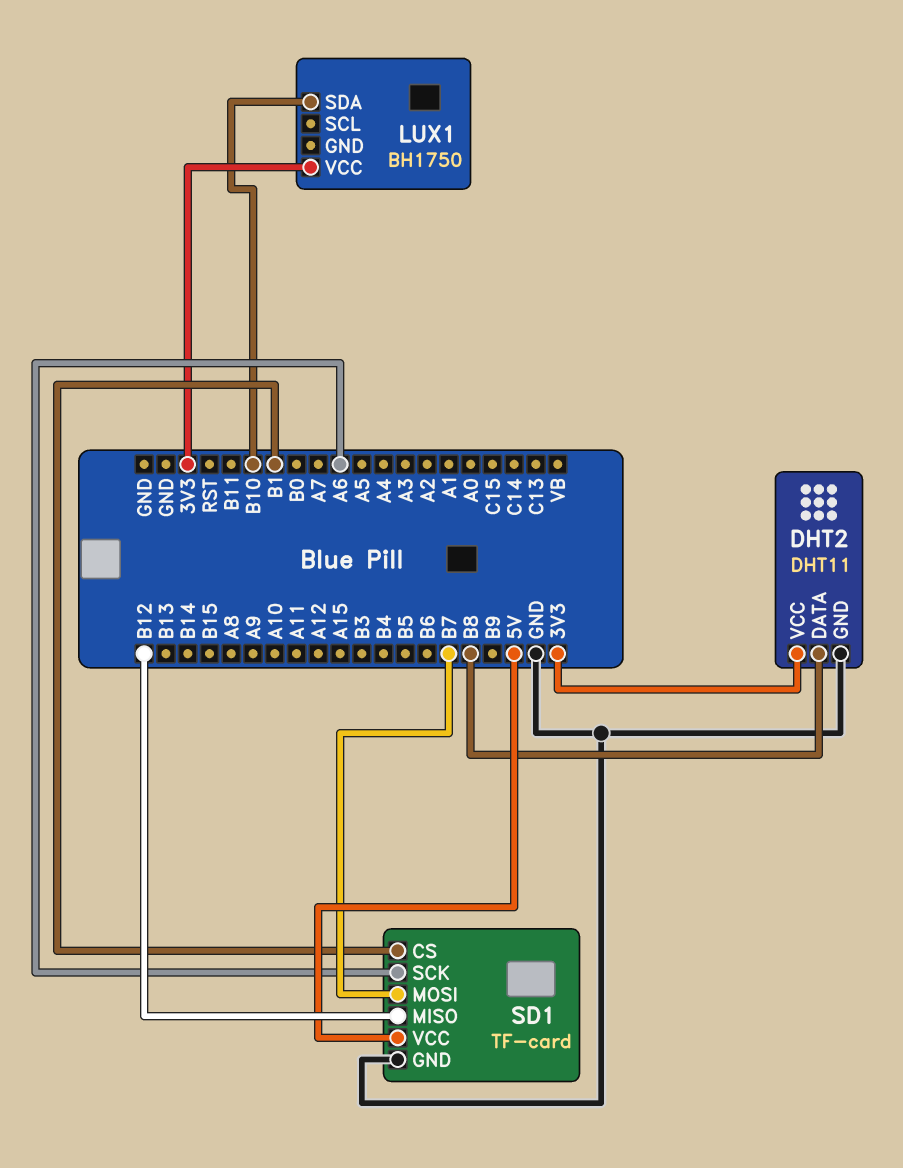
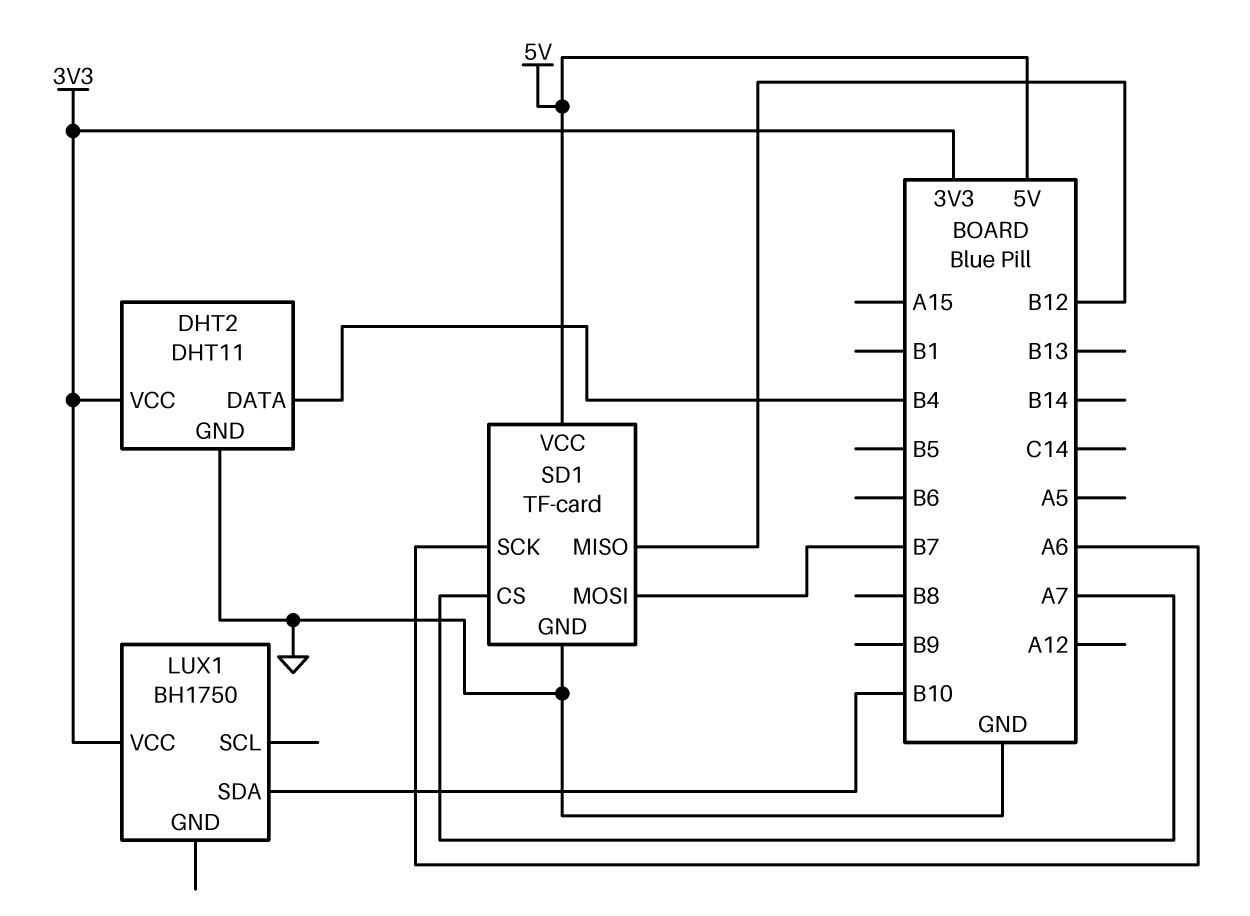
DHT2 pin DATA: B8 -> B4
SD1 pin CS: B1 -> A7

